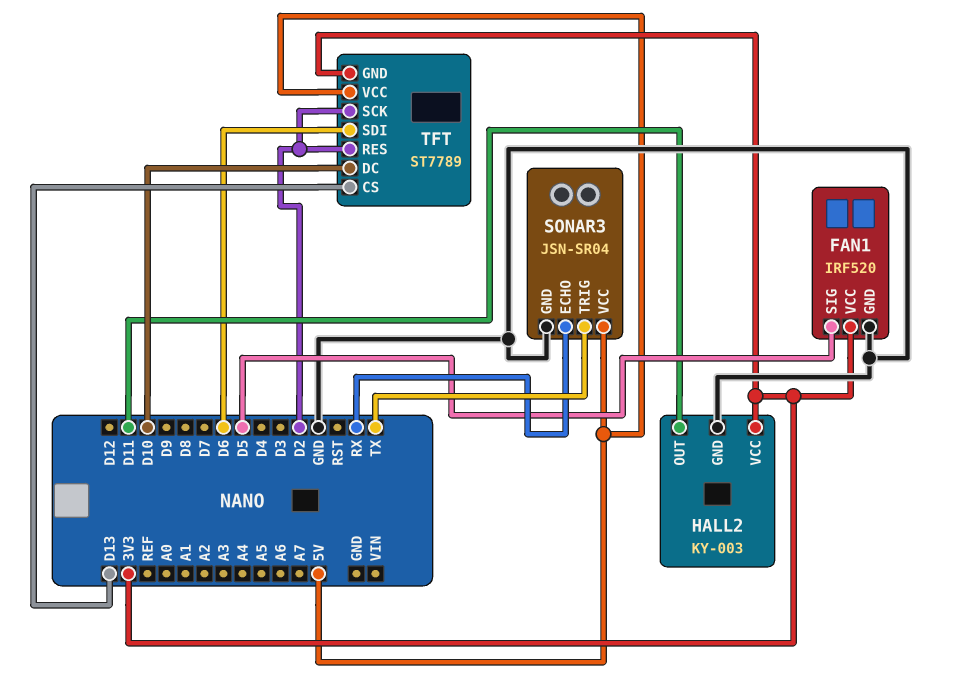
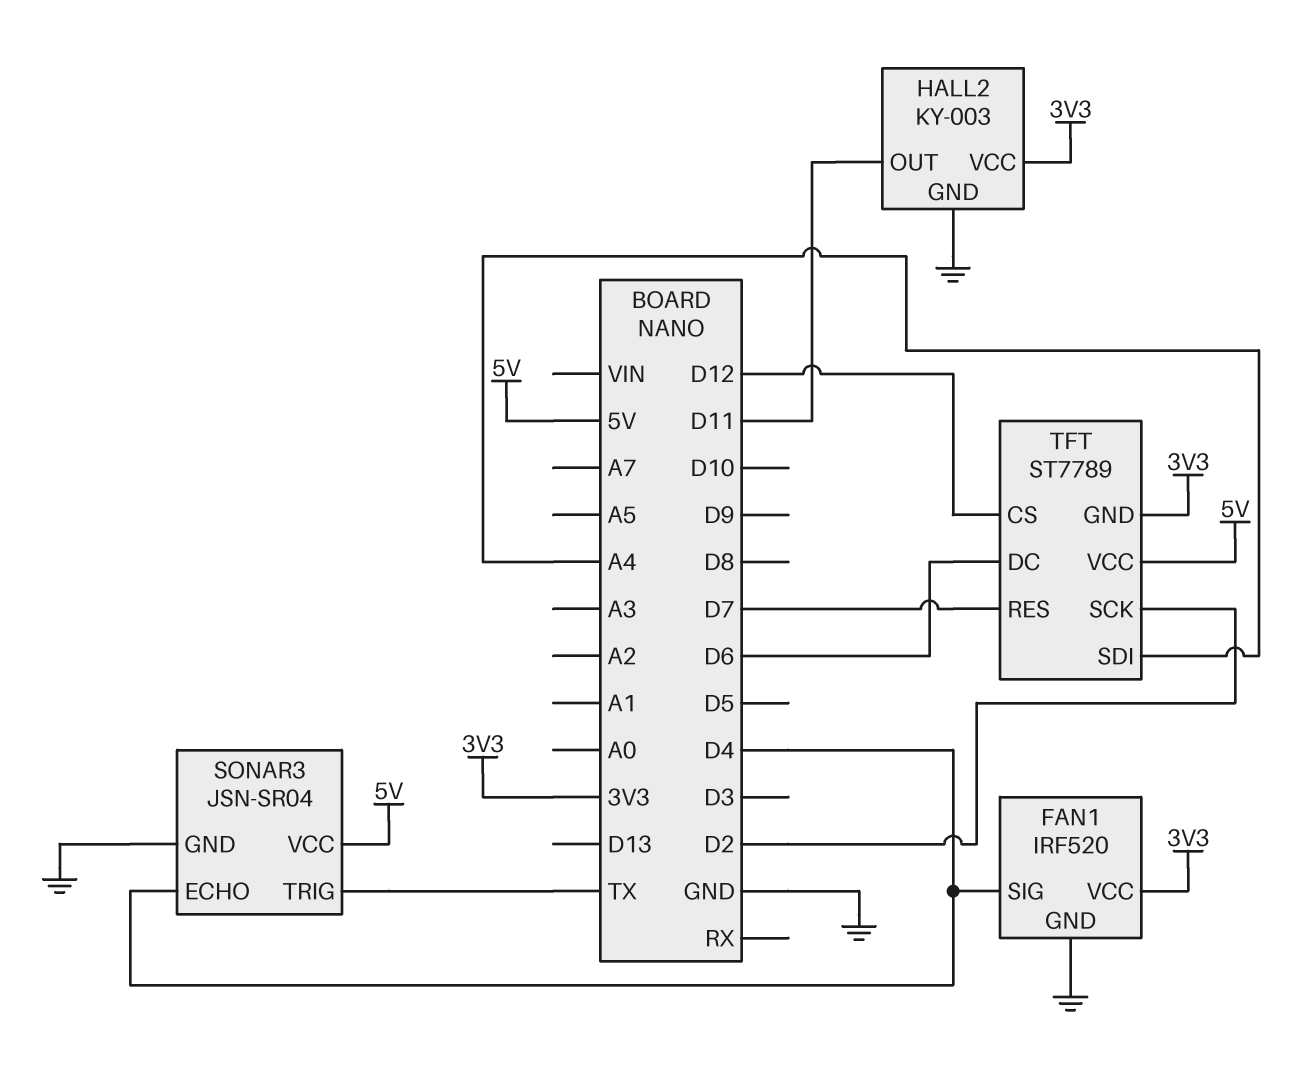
FAN1 pin SIG: D5 -> D4
SONAR3 pin ECHO: RX -> D4
TFT pin CS: D13 -> D12
TFT pin DC: D10 -> D6
TFT pin RES: D2 -> D7
TFT pin SDI: D6 -> A4

